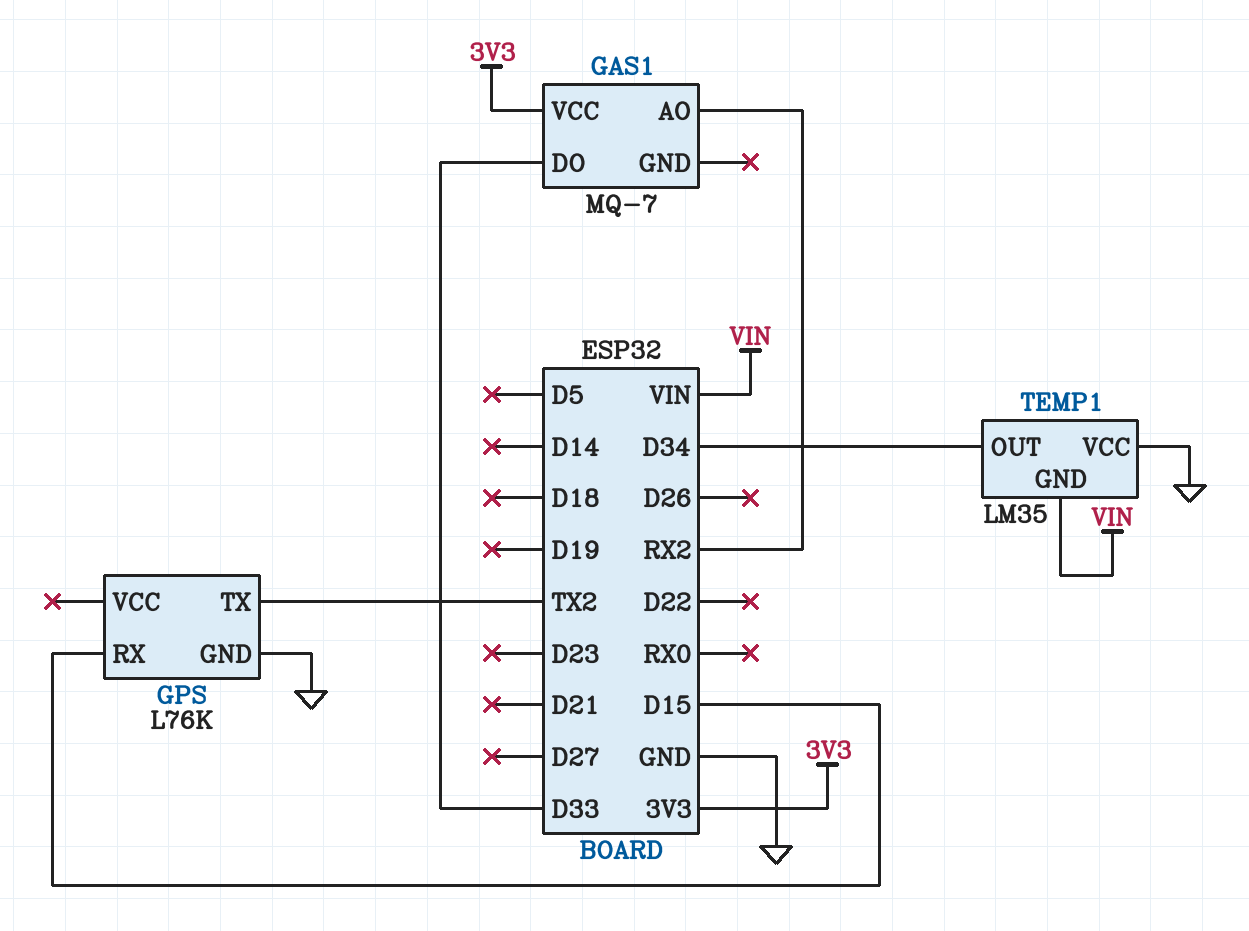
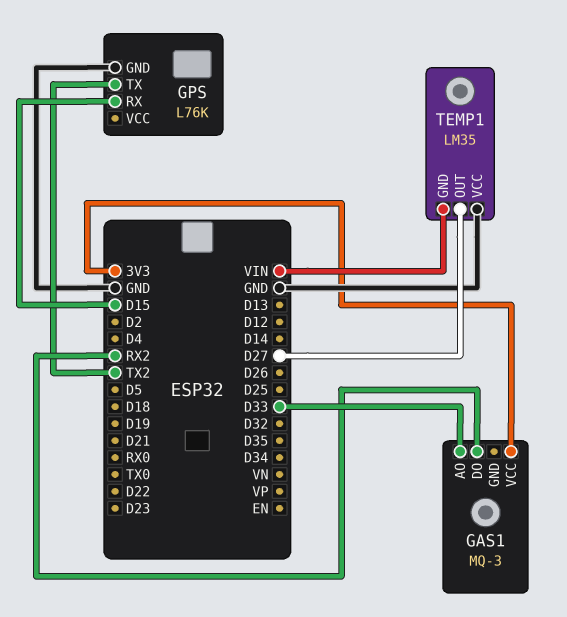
GAS1: MQ-7 -> MQ-3
GAS1 pin AO: RX2 -> D33
GAS1 pin DO: D33 -> RX2
TEMP1 pin OUT: D34 -> D27

